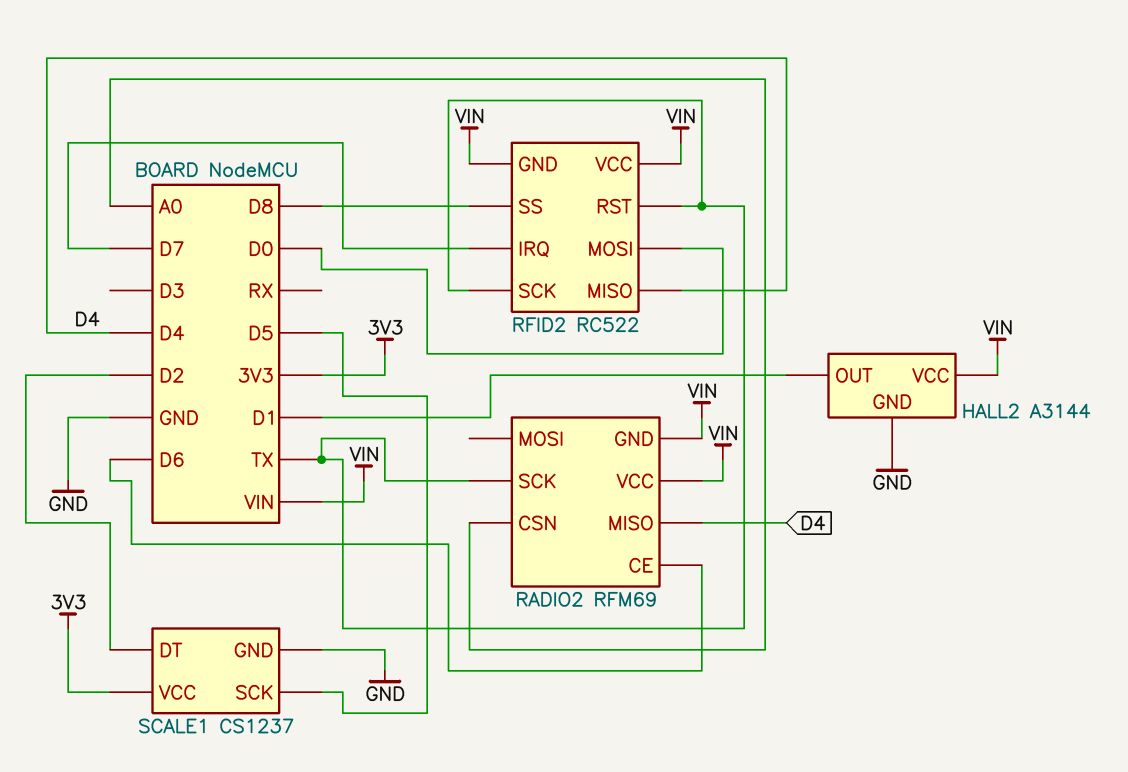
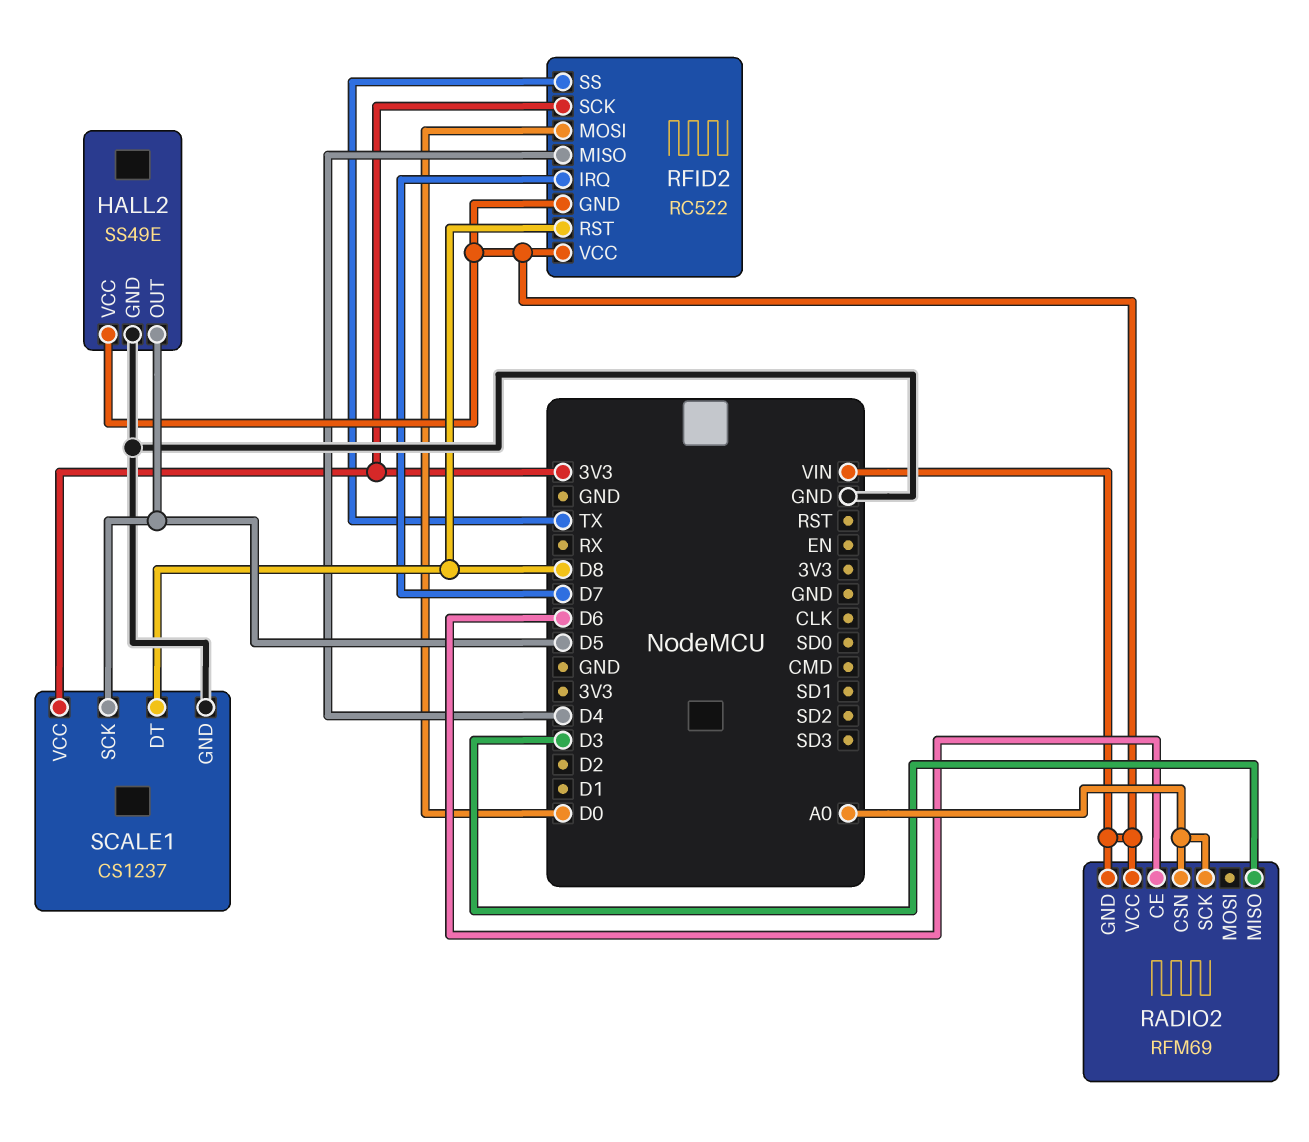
HALL2: A3144 -> SS49E
HALL2 pin OUT: D1 -> D5
RADIO2 pin MISO: D4 -> D3
RADIO2 pin SCK: TX -> A0
RFID2 pin RST: TX -> D8
RFID2 pin SCK: TX -> 3V3
RFID2 pin SS: D8 -> TX
SCALE1 pin DT: D2 -> D8

